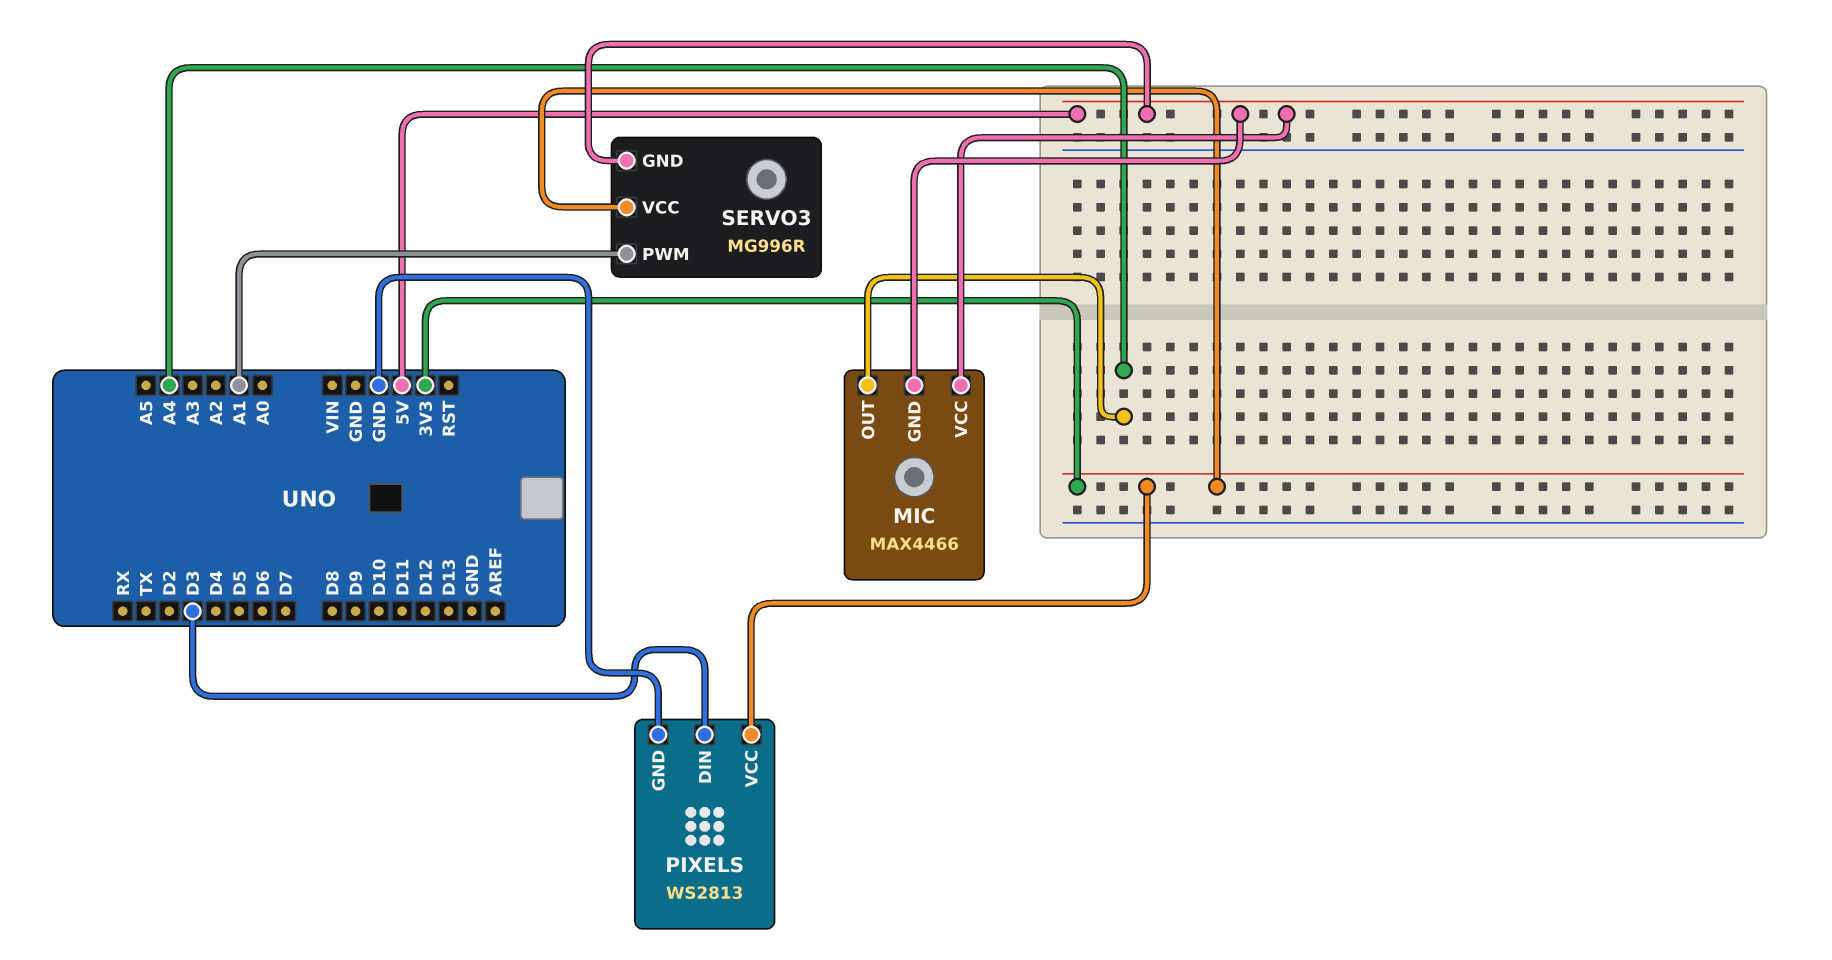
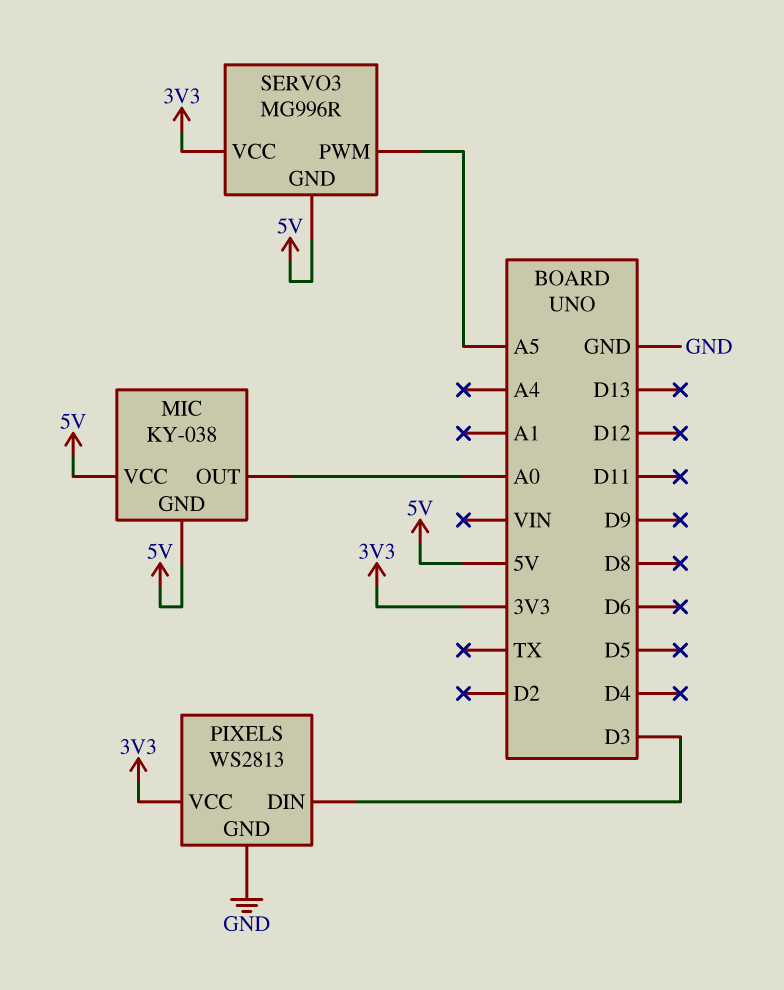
MIC: MAX4466 -> KY-038
MIC pin OUT: A4 -> A0
SERVO3 pin PWM: A1 -> A5

